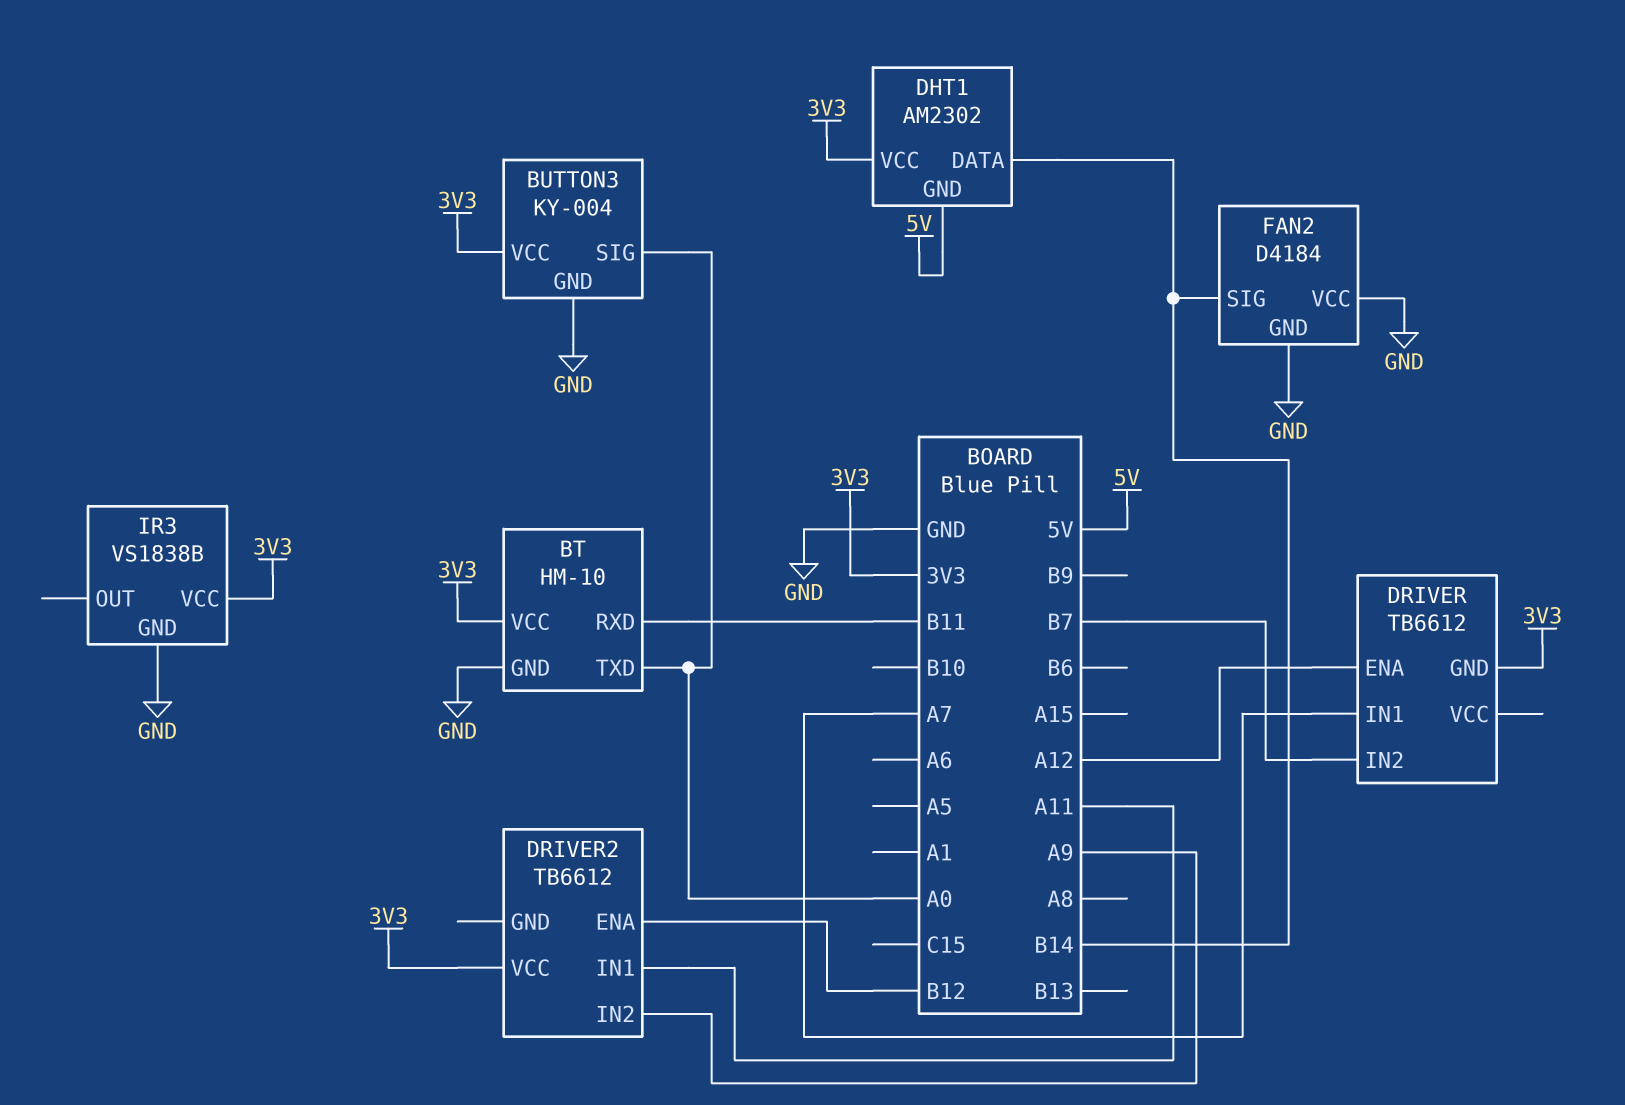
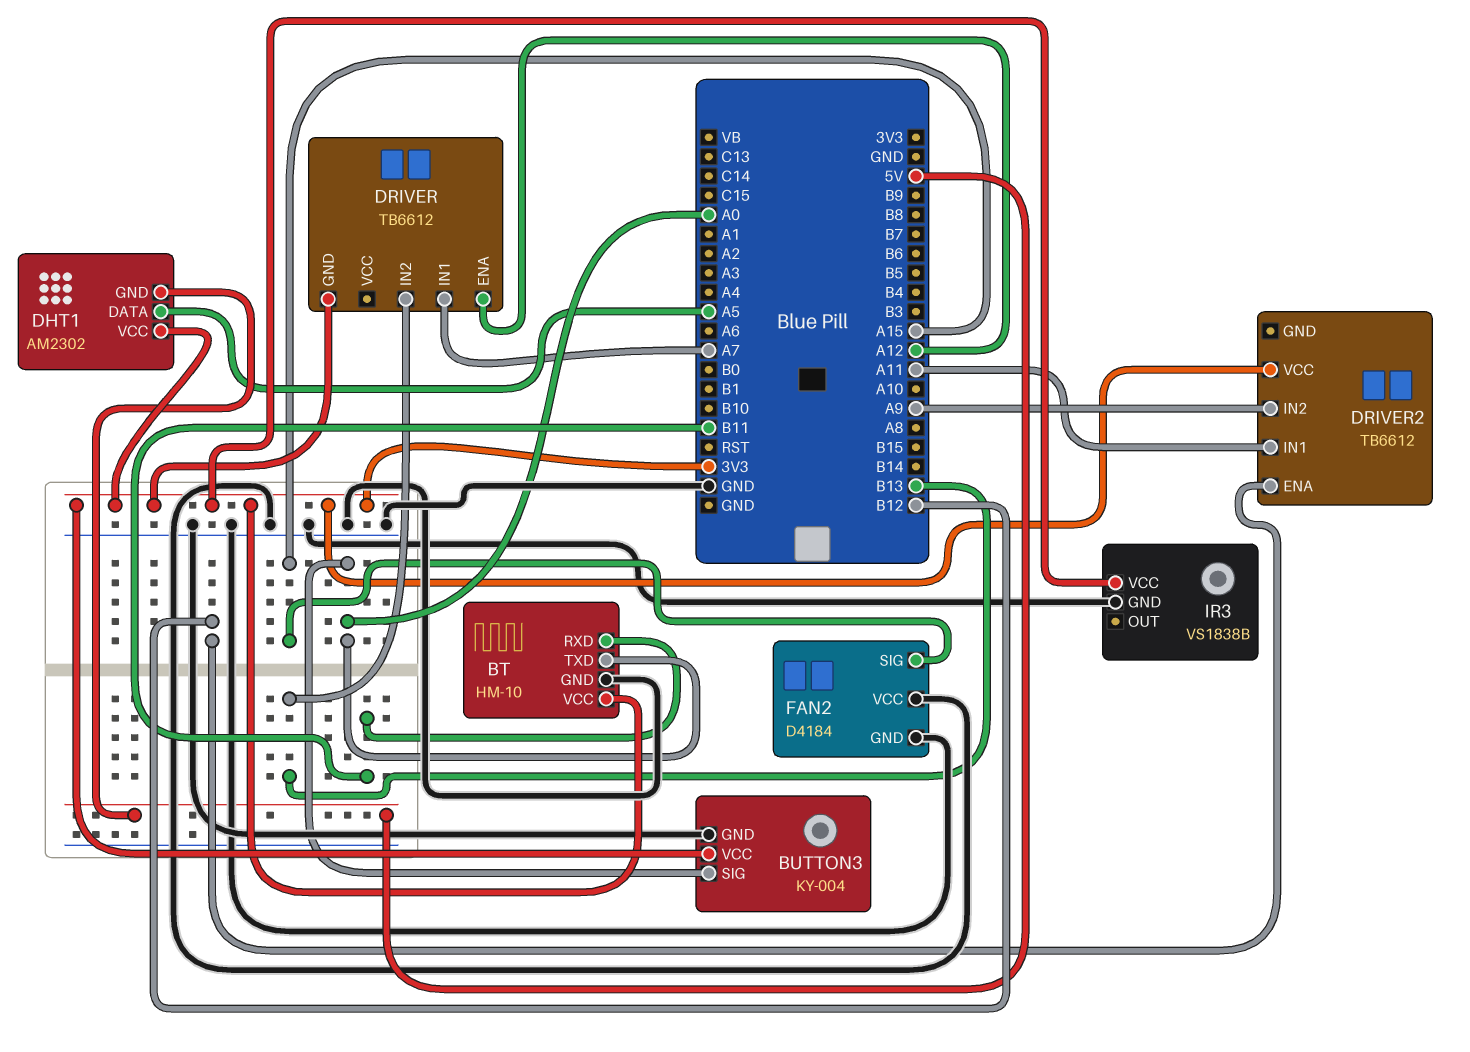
DHT1 pin DATA: B14 -> A5
DRIVER pin IN2: B7 -> B13
FAN2 pin SIG: B14 -> A15

